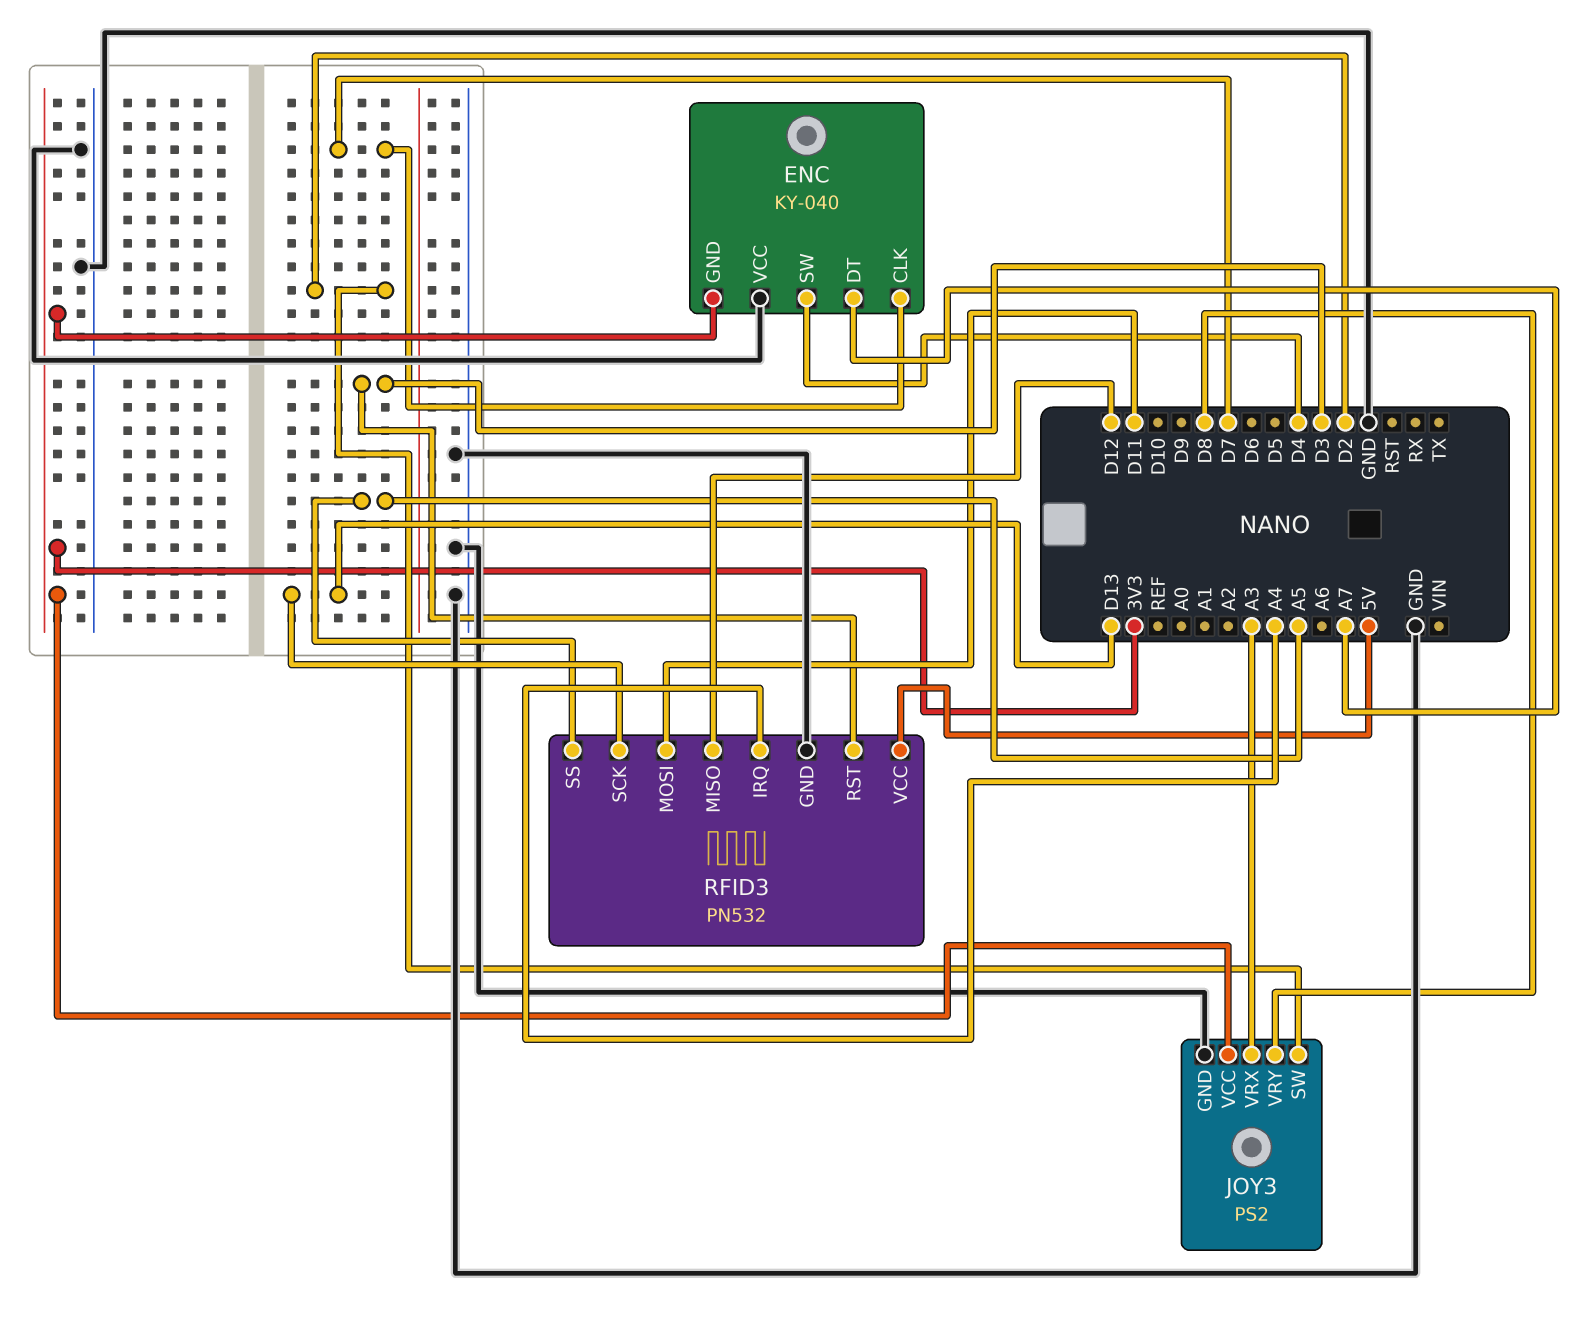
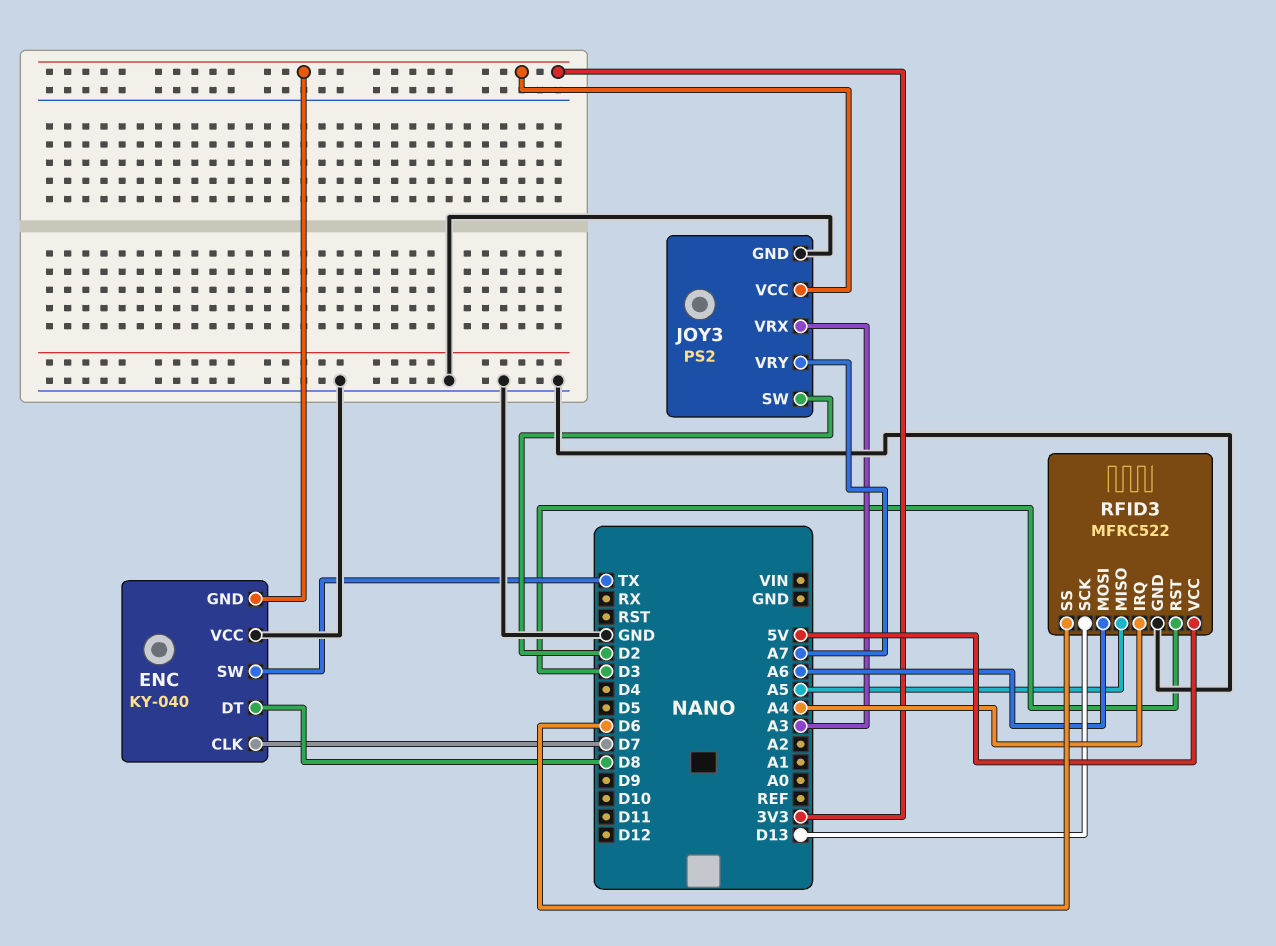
ENC pin DT: A7 -> D8
ENC pin SW: D4 -> TX
JOY3 pin VRY: D8 -> A7
RFID3: PN532 -> MFRC522
RFID3 pin MISO: D12 -> A5
RFID3 pin MOSI: D11 -> A6
RFID3 pin SS: A5 -> D6

